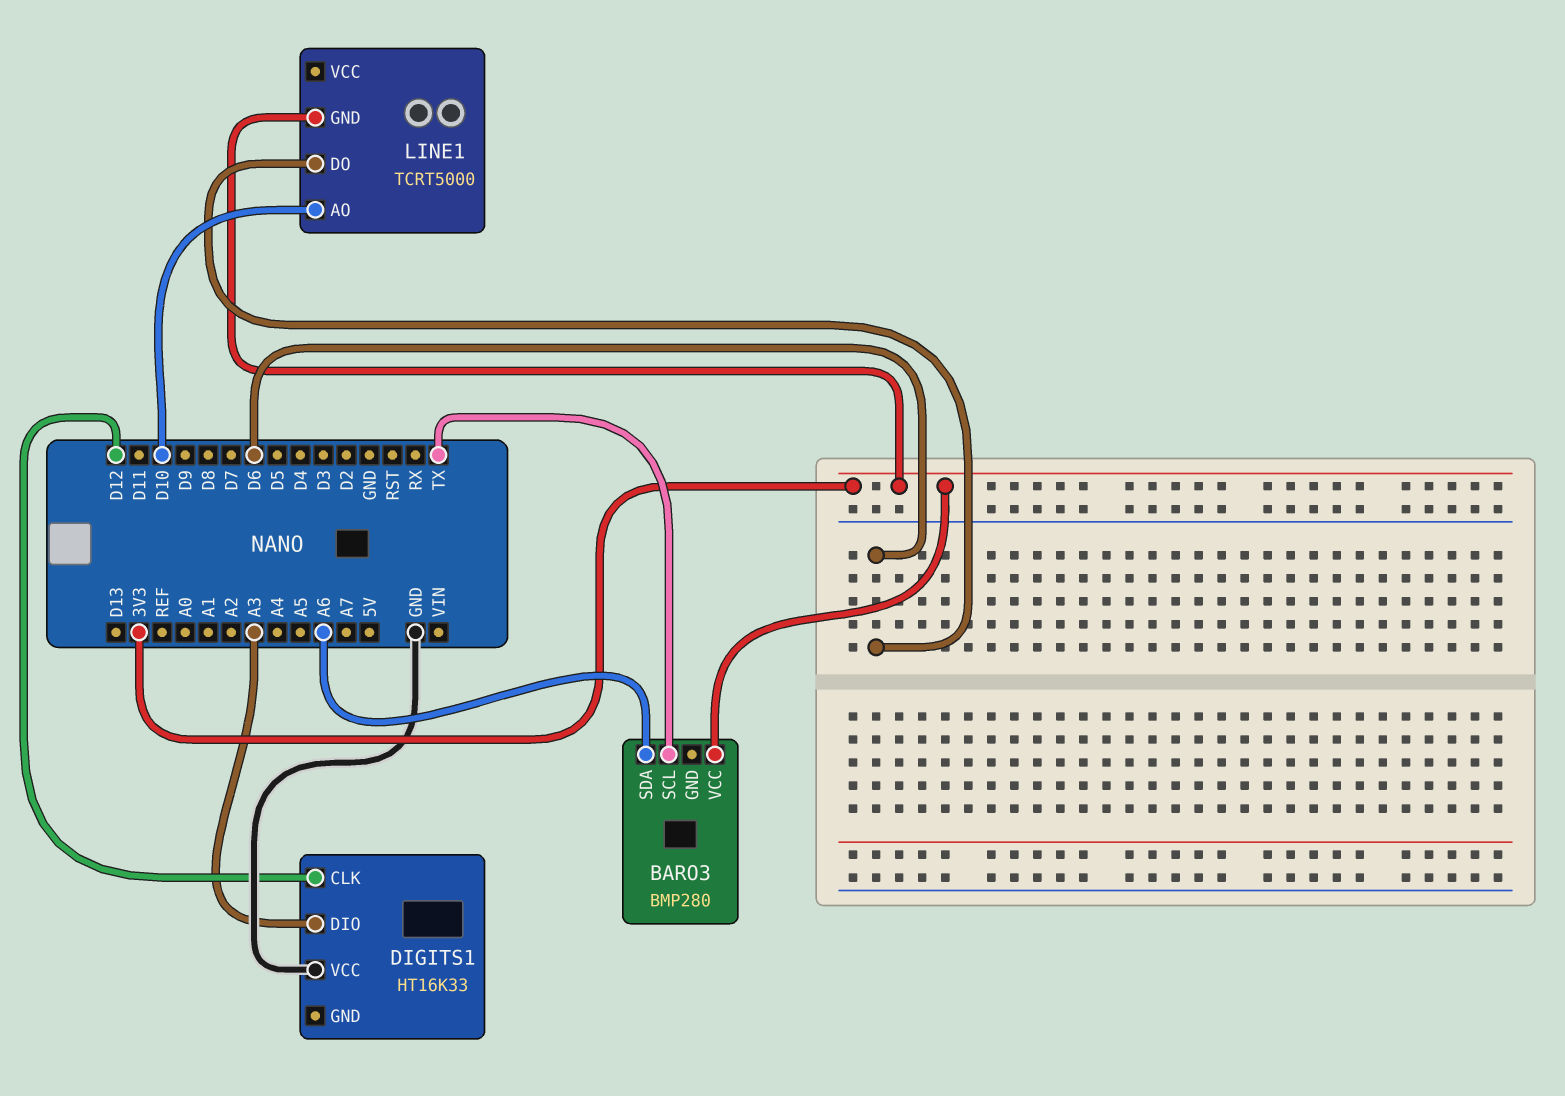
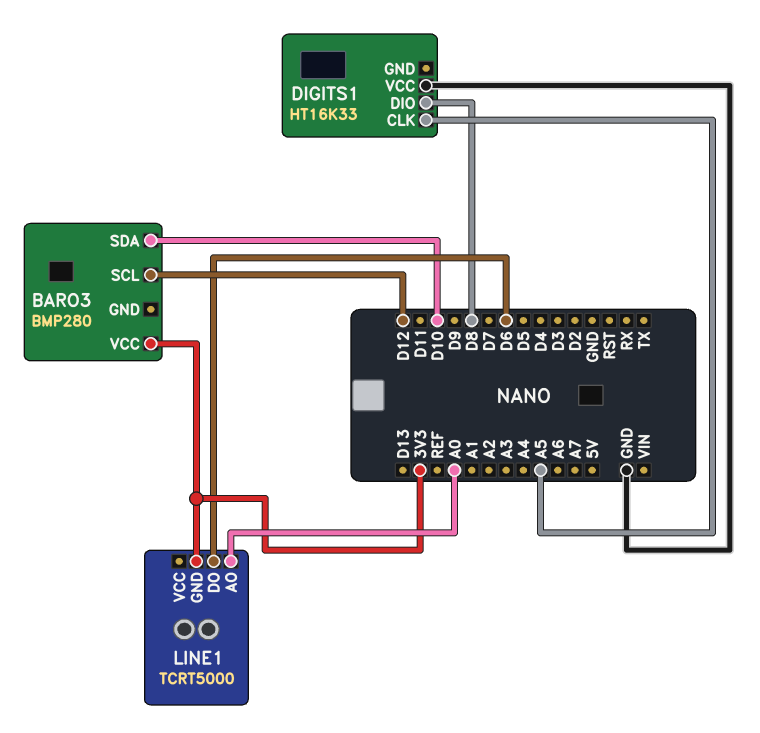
BARO3 pin SCL: TX -> D12
BARO3 pin SDA: A6 -> D10
DIGITS1 pin CLK: D12 -> A5
DIGITS1 pin DIO: A3 -> D8
LINE1 pin AO: D10 -> A0

